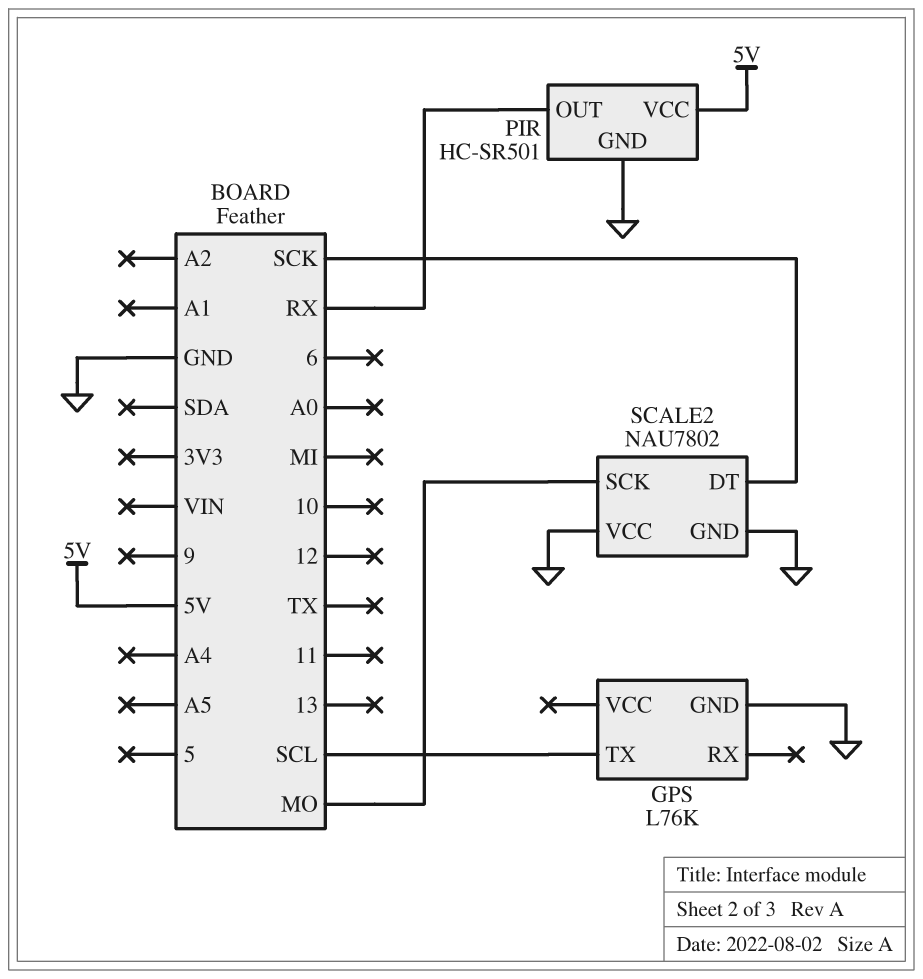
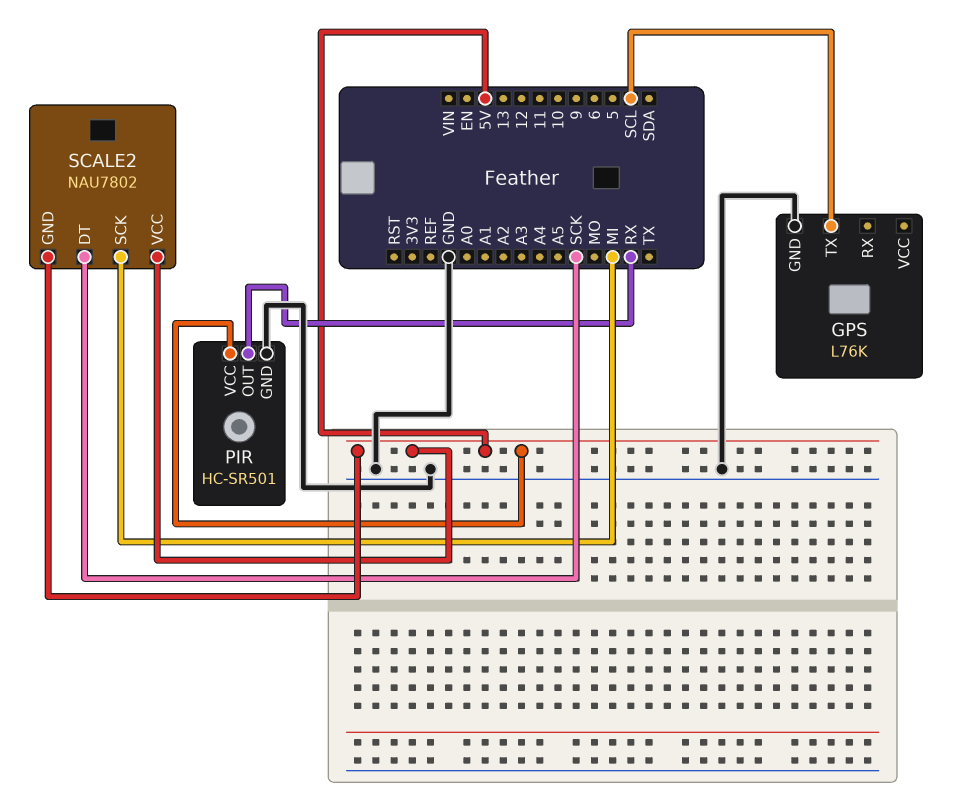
SCALE2 pin GND: GND -> 5V
SCALE2 pin SCK: MO -> MI
SCALE2 pin VCC: GND -> 5V

